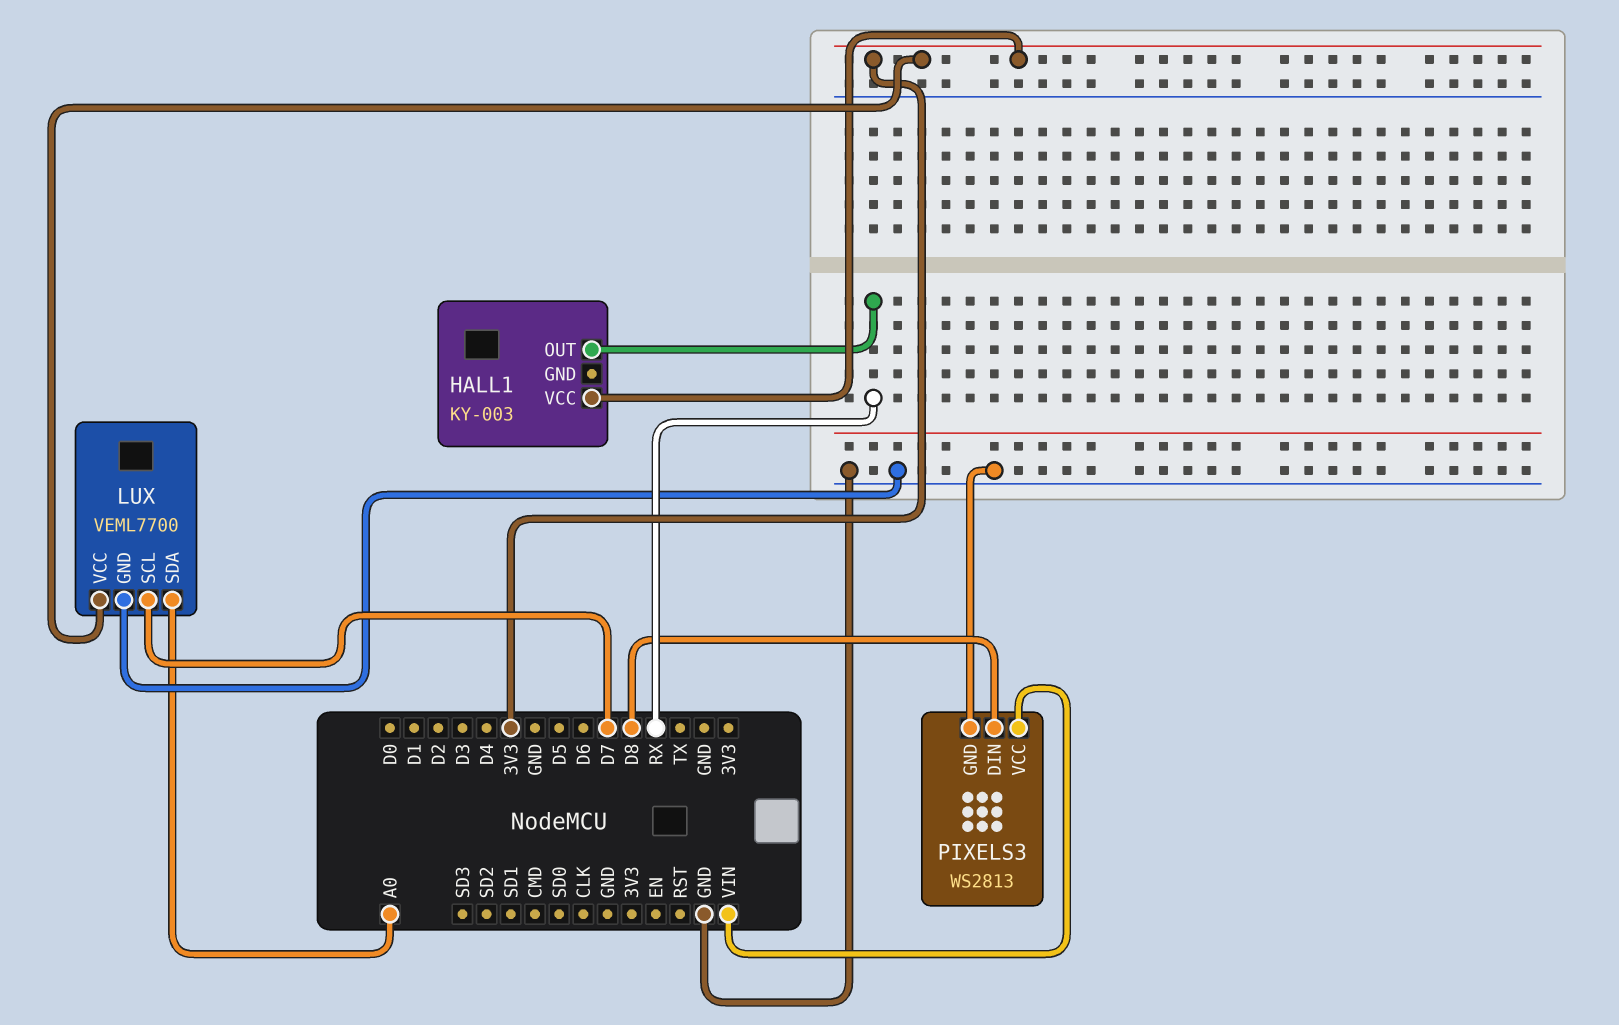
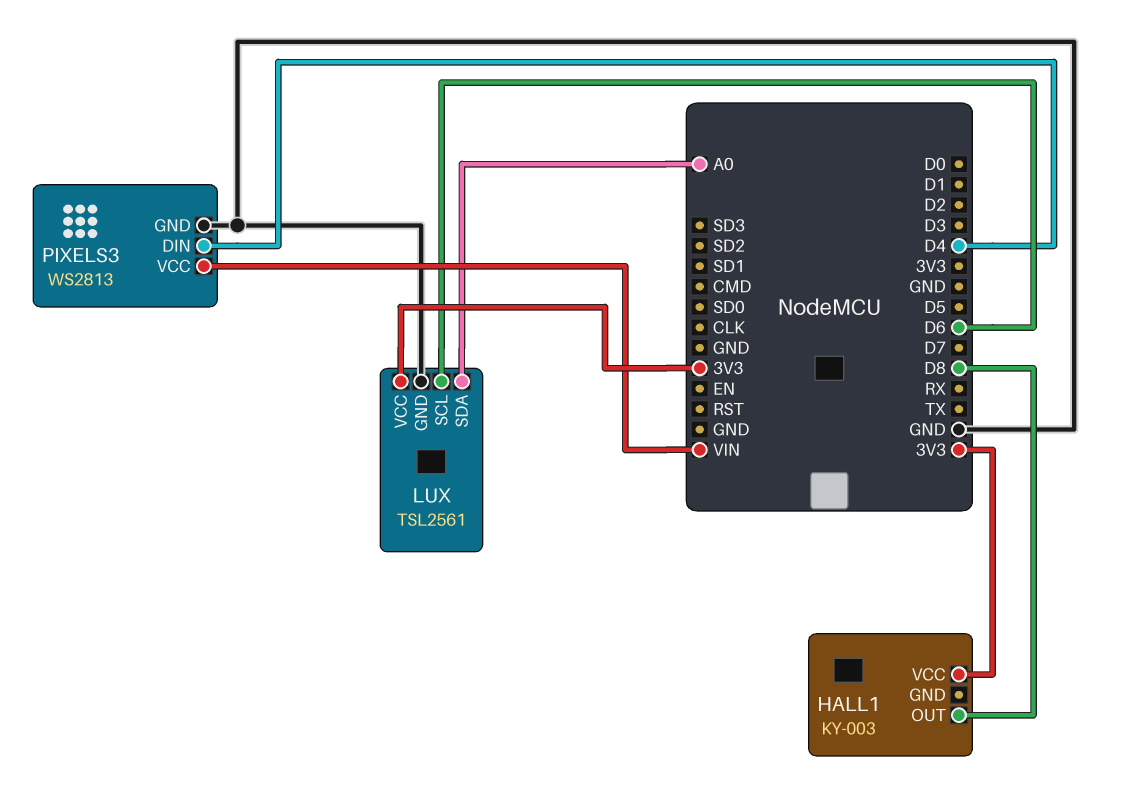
HALL1 pin OUT: RX -> D8
LUX: VEML7700 -> TSL2561
LUX pin SCL: D7 -> D6
PIXELS3 pin DIN: D8 -> D4

